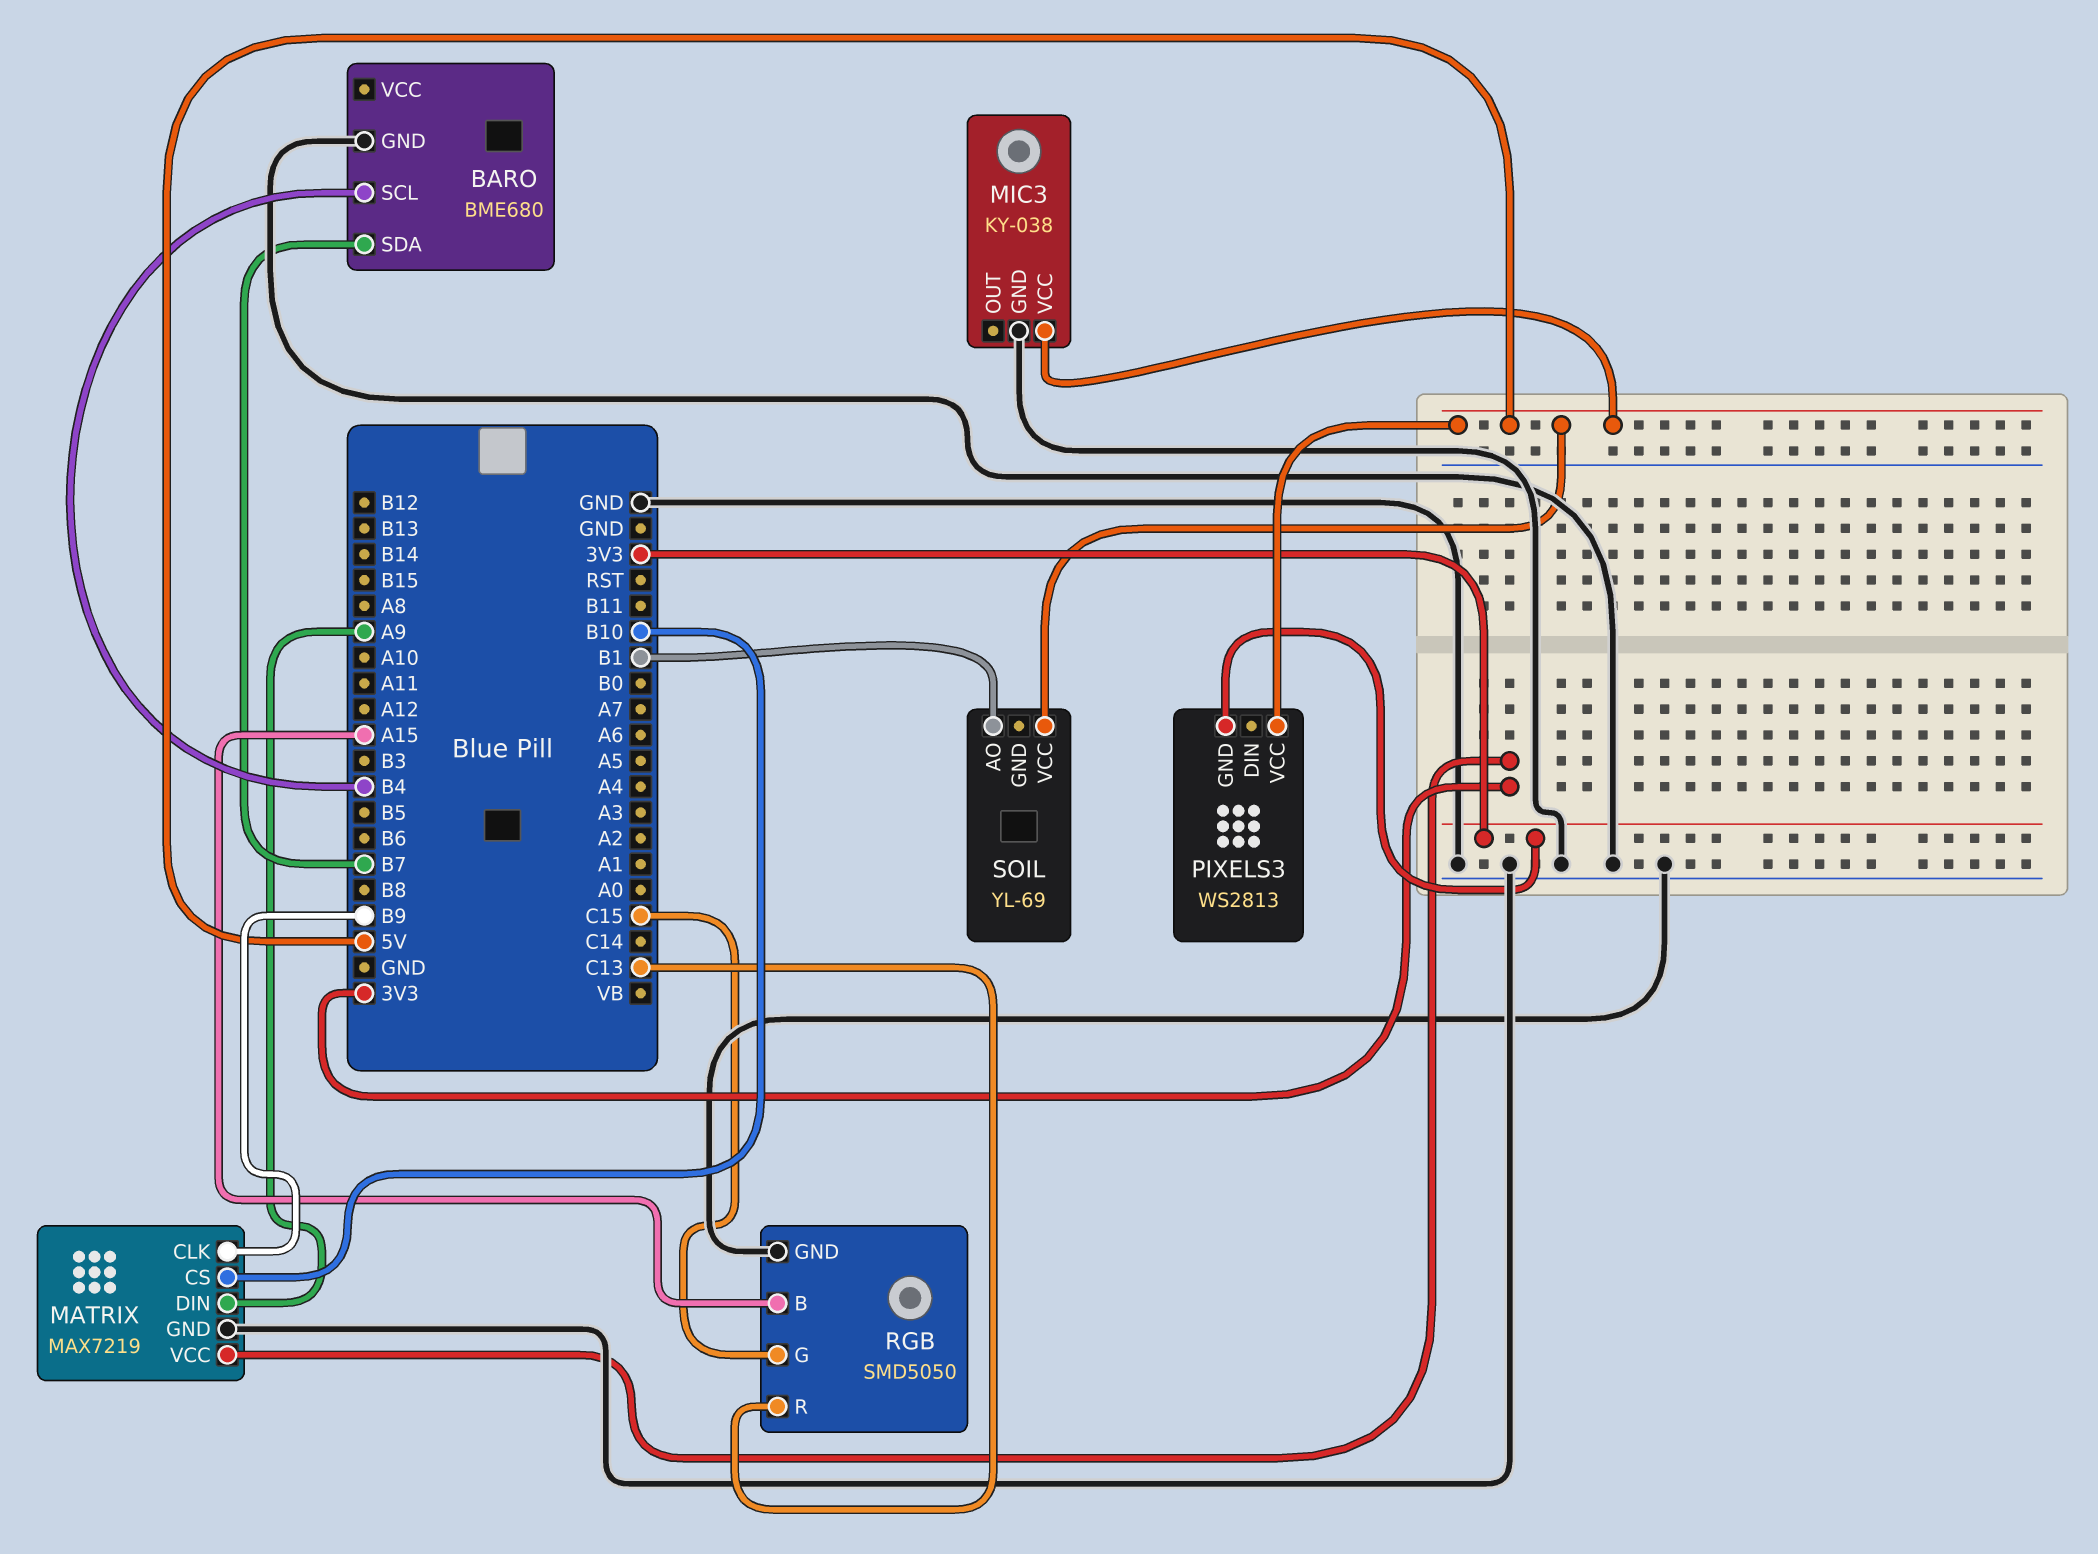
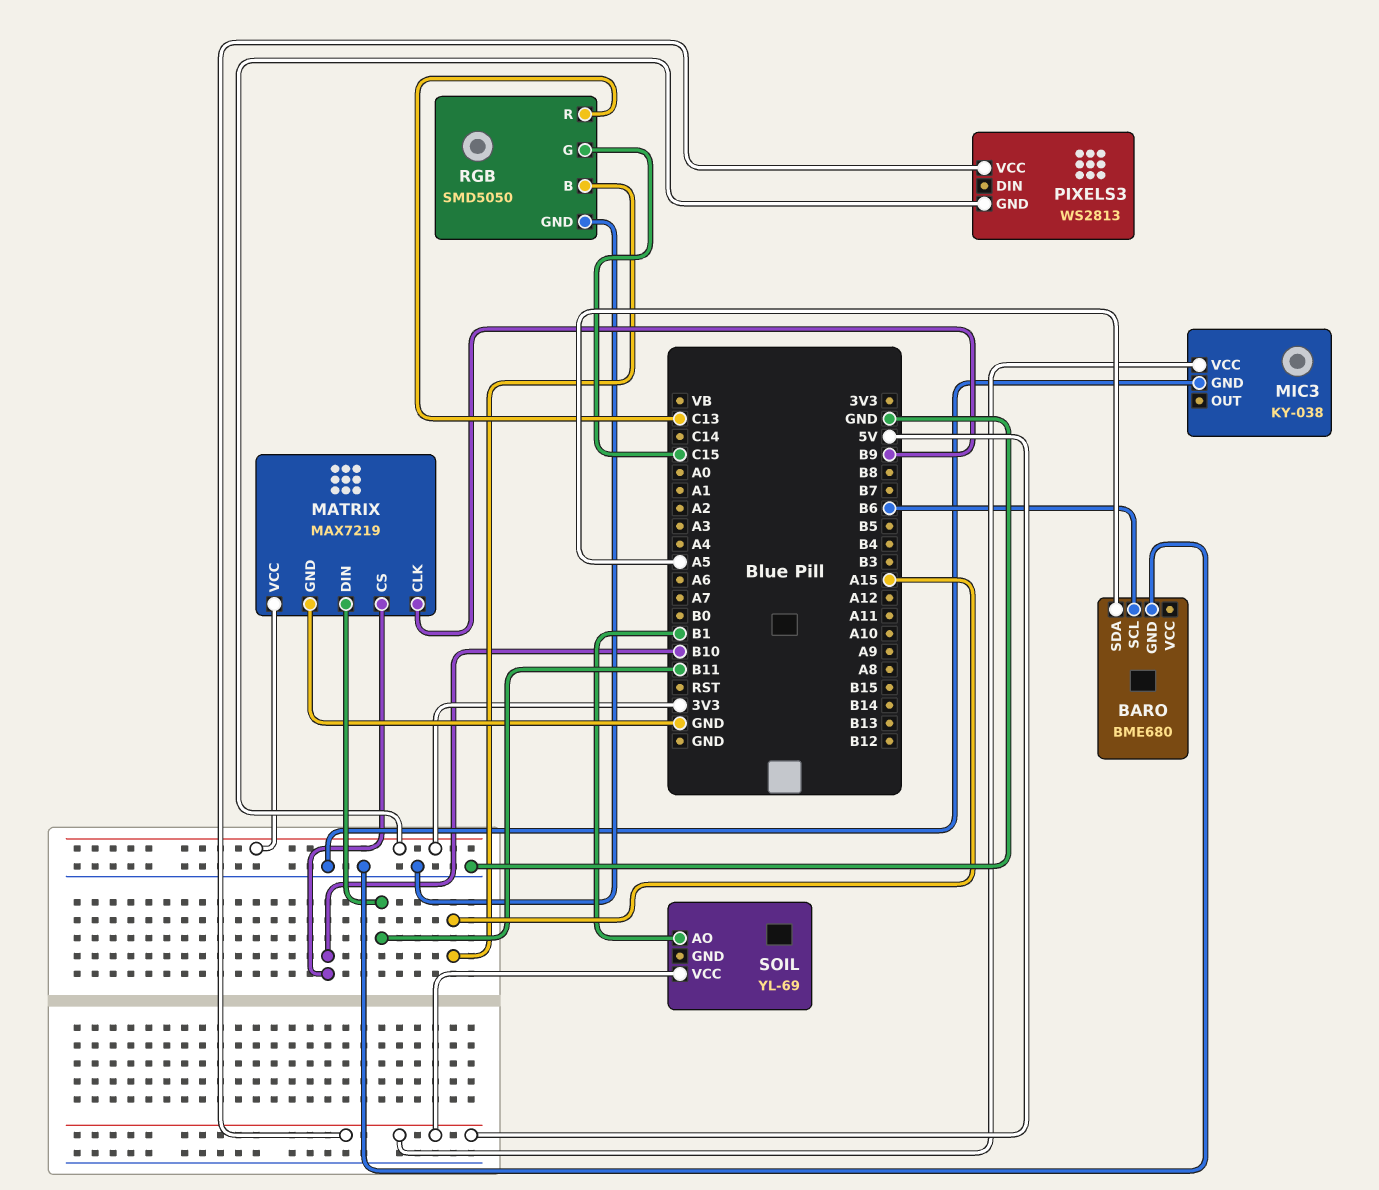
BARO pin SCL: B4 -> B6
BARO pin SDA: B7 -> A5
MATRIX pin DIN: A9 -> B11

